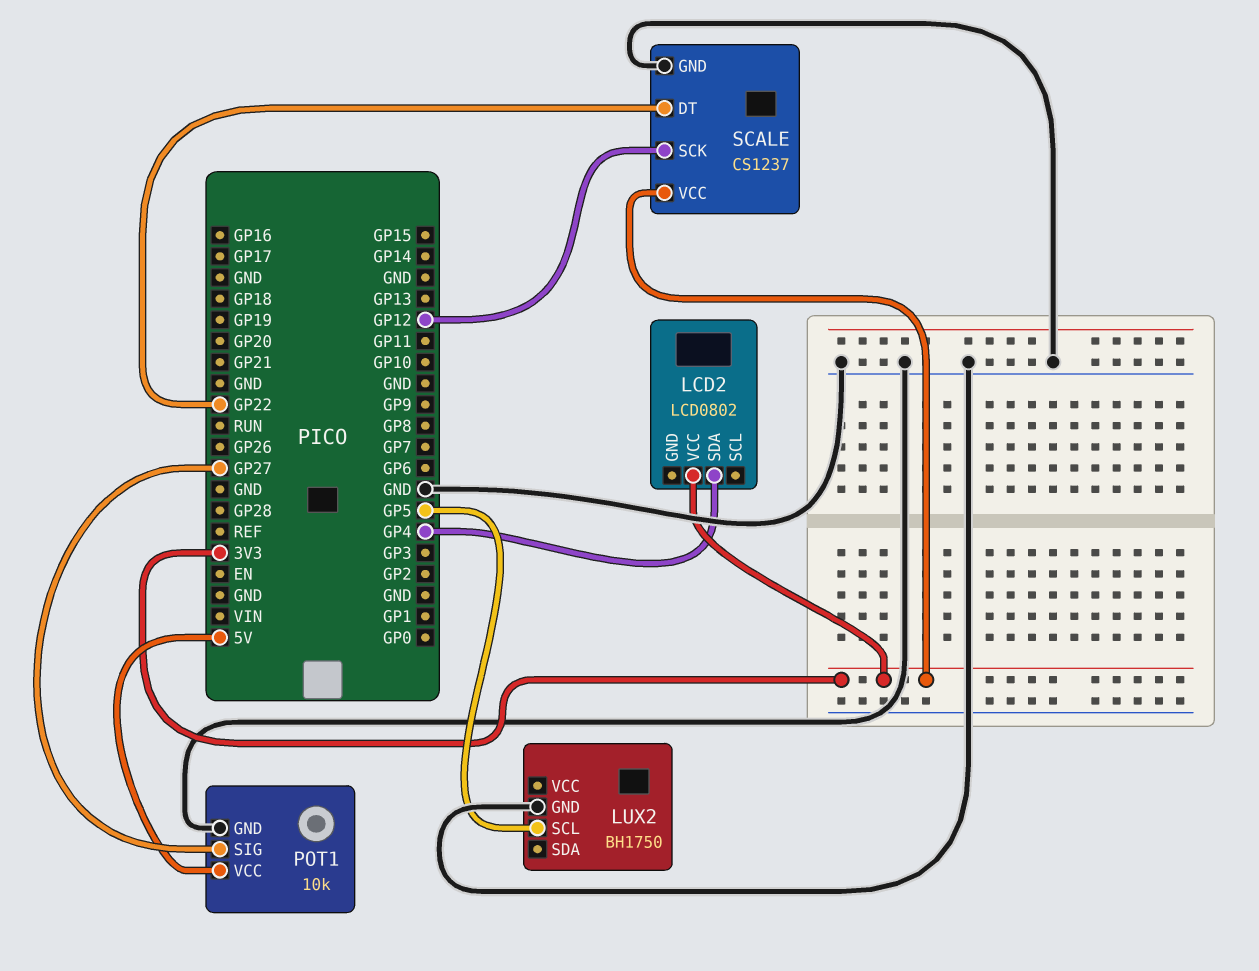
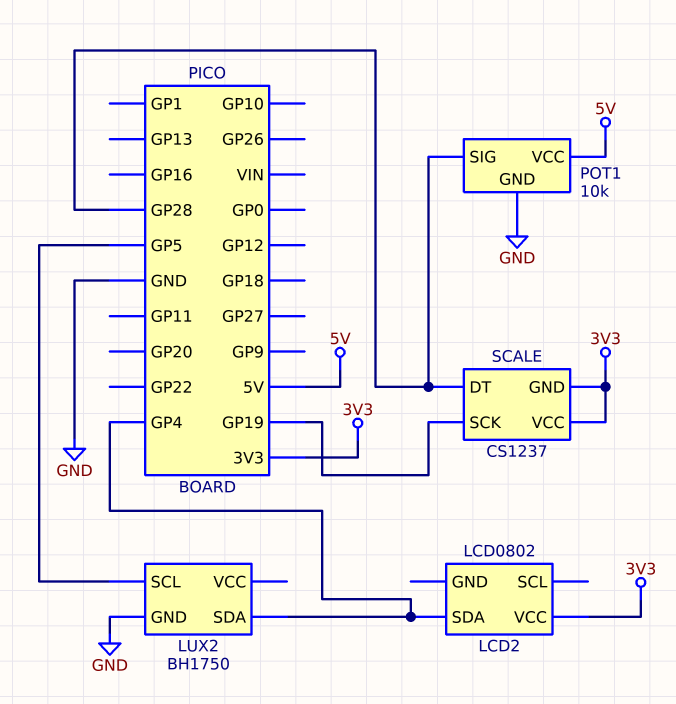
LUX2 pin SDA: none -> GP4
POT1 pin SIG: GP27 -> GP28
SCALE pin DT: GP22 -> GP28
SCALE pin GND: GND -> 3V3
SCALE pin SCK: GP12 -> GP19

